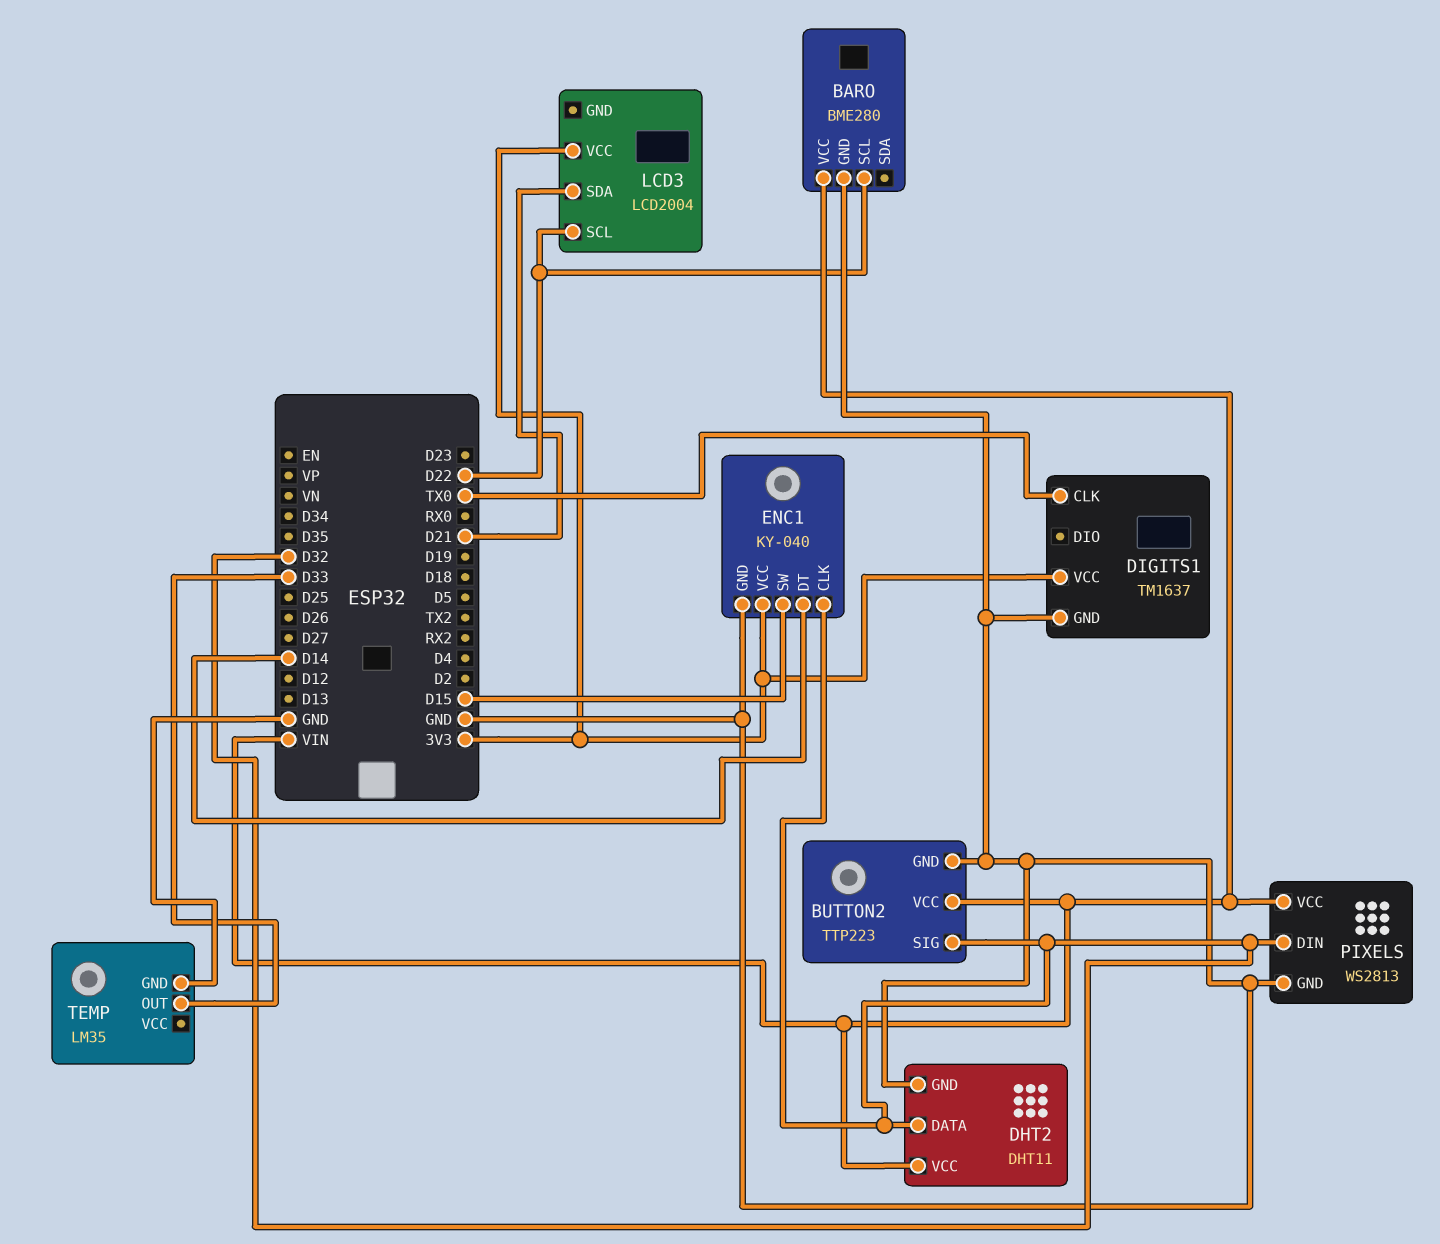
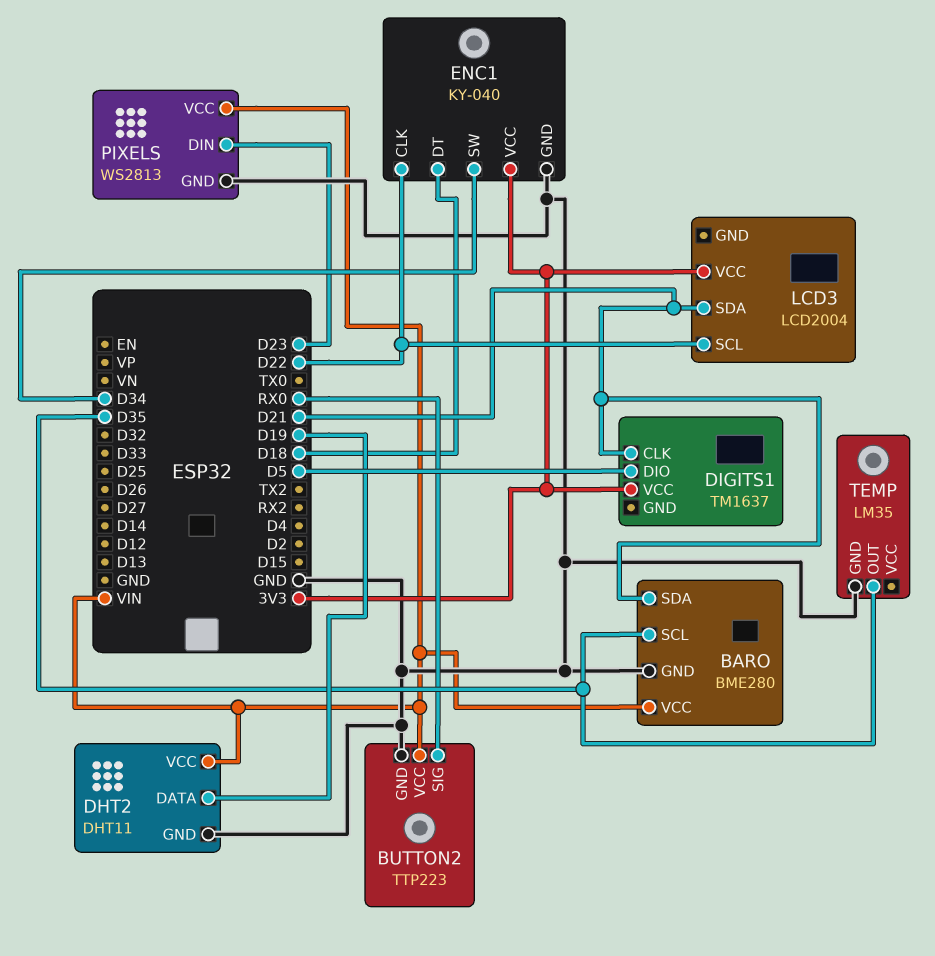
BARO pin SCL: D22 -> D35
BARO pin SDA: none -> D21
BUTTON2 pin SIG: D32 -> RX0
DHT2 pin DATA: D32 -> D19
DIGITS1 pin CLK: TX0 -> D21
DIGITS1 pin DIO: none -> D5
DIGITS1 pin GND: GND -> none
ENC1 pin CLK: D32 -> D22
ENC1 pin DT: D14 -> D18
ENC1 pin SW: D15 -> D34
PIXELS pin DIN: D32 -> D23
TEMP pin OUT: D33 -> D35

